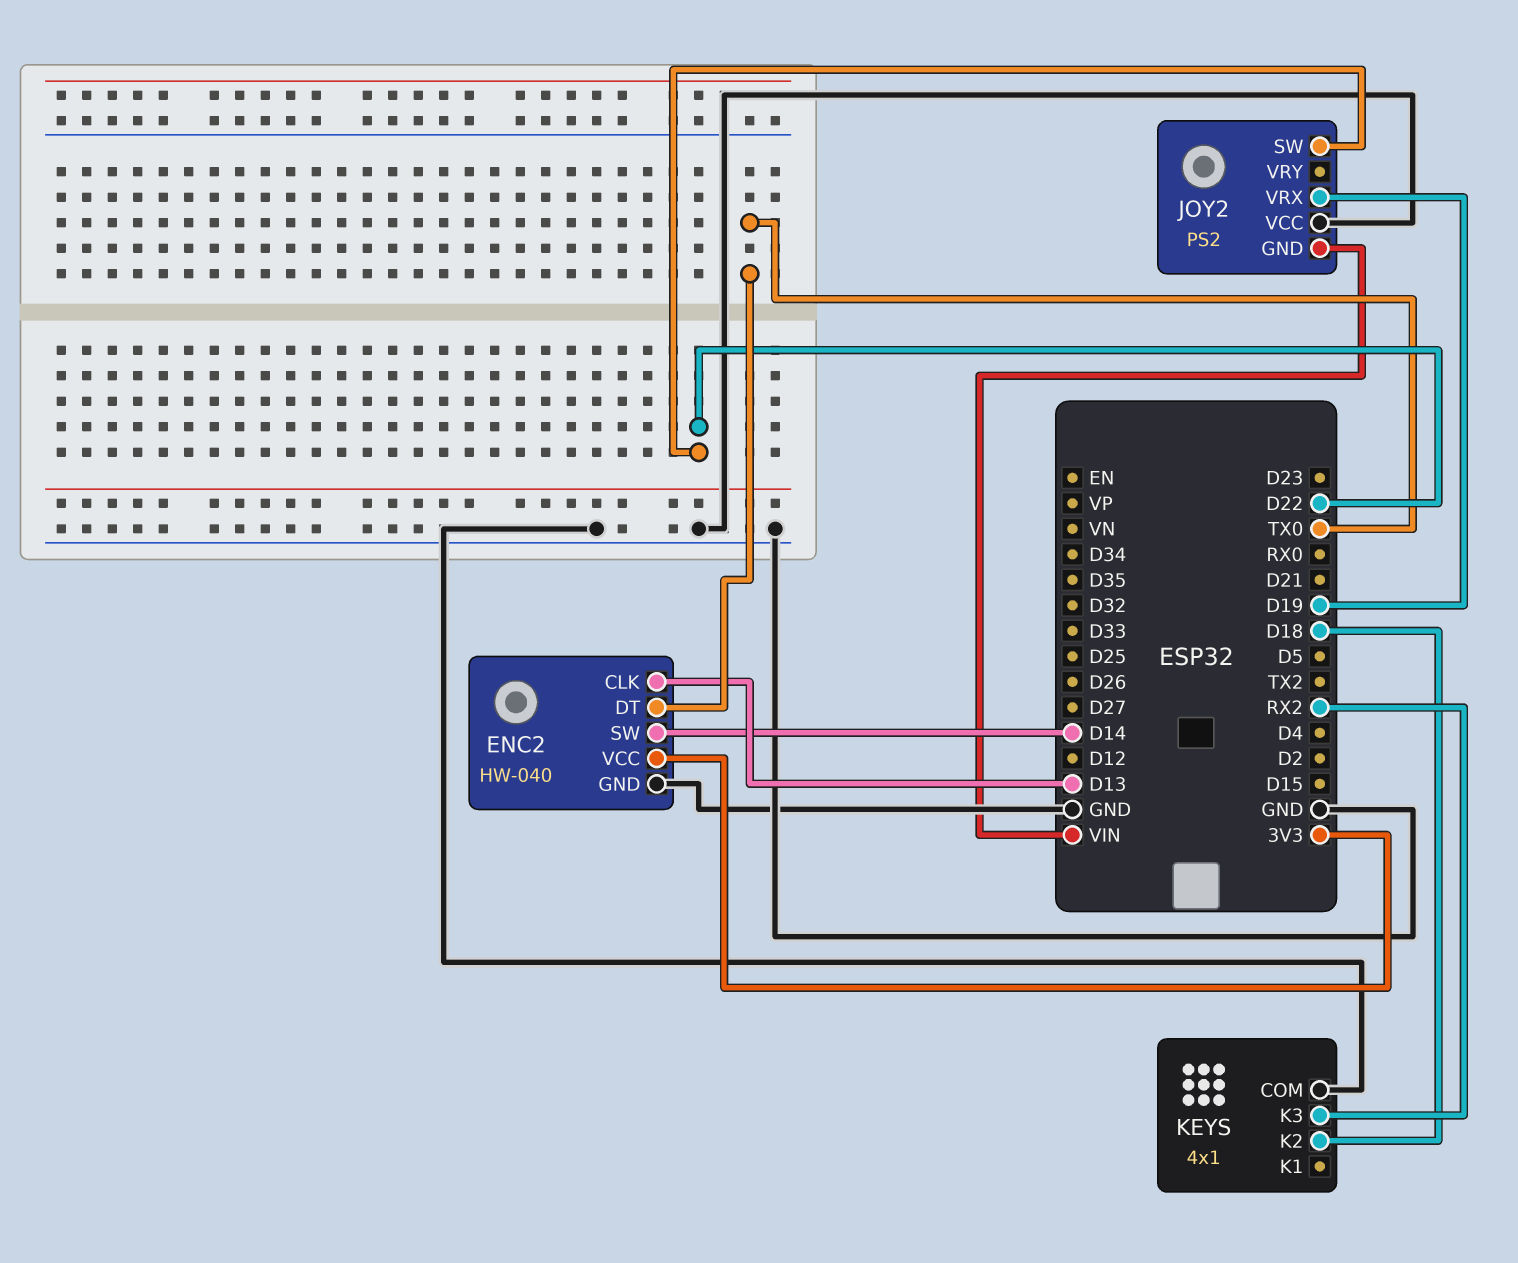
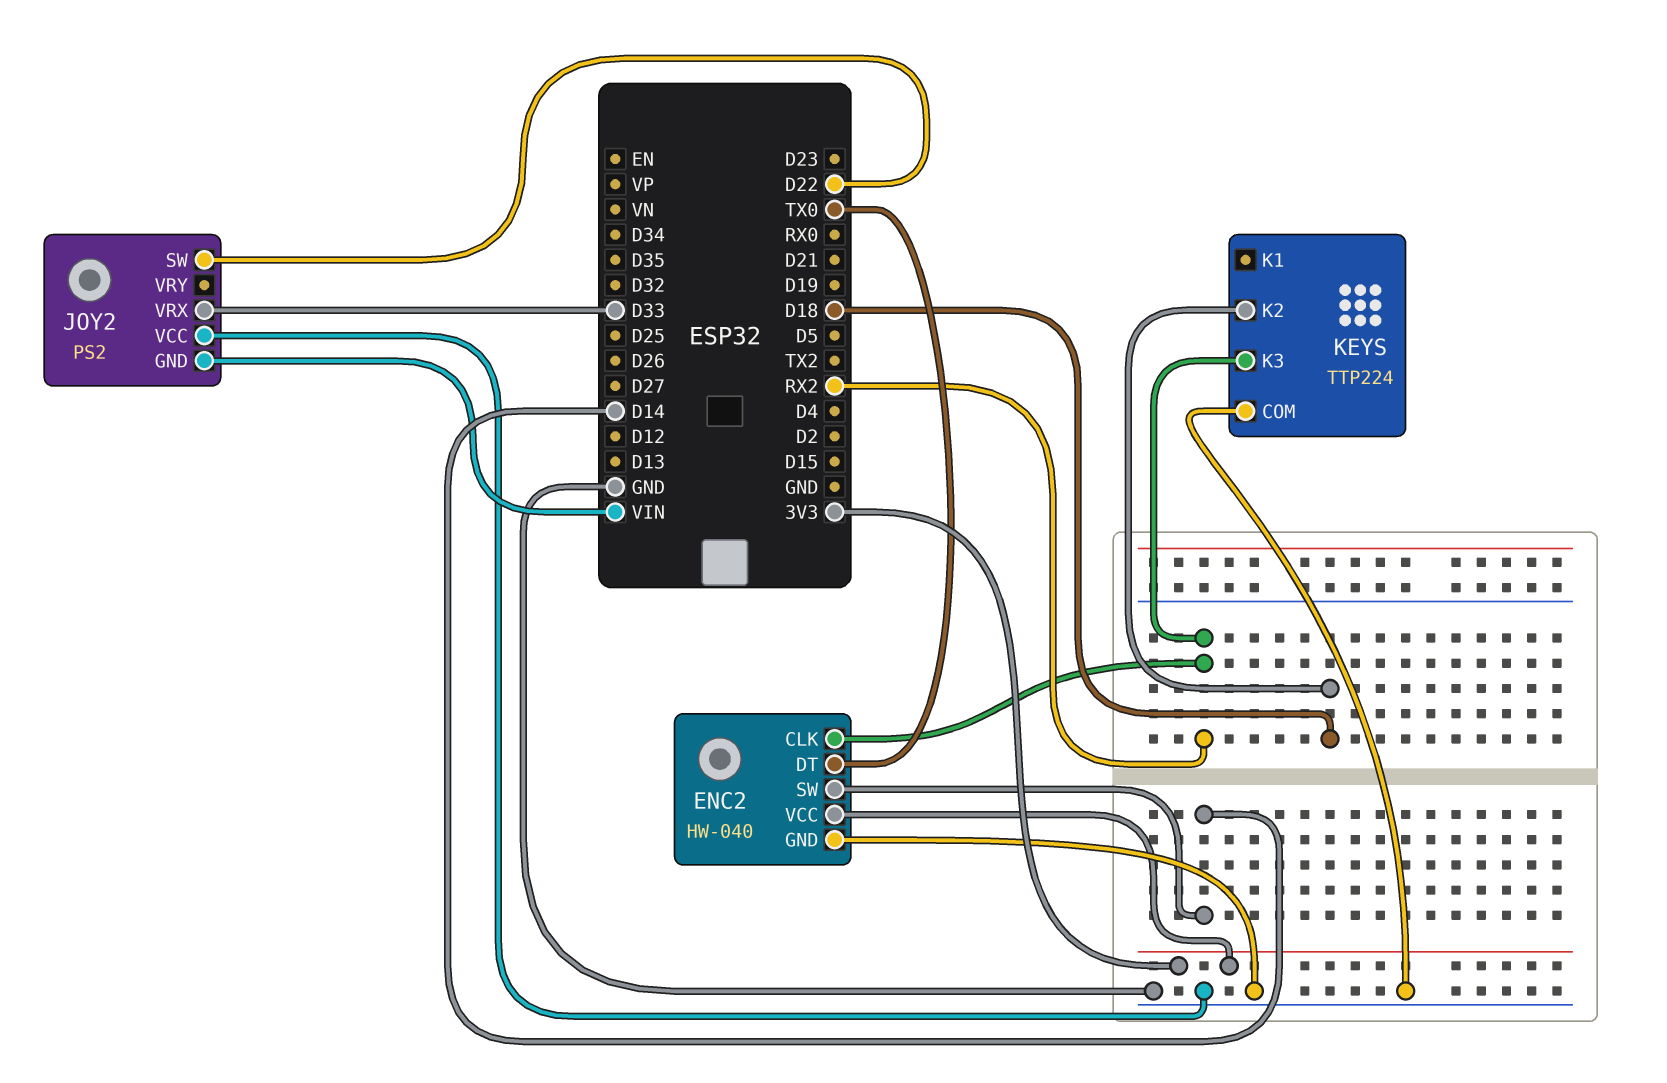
ENC2 pin CLK: D13 -> RX2
JOY2 pin VRX: D19 -> D33
KEYS: 4x1 -> TTP224

